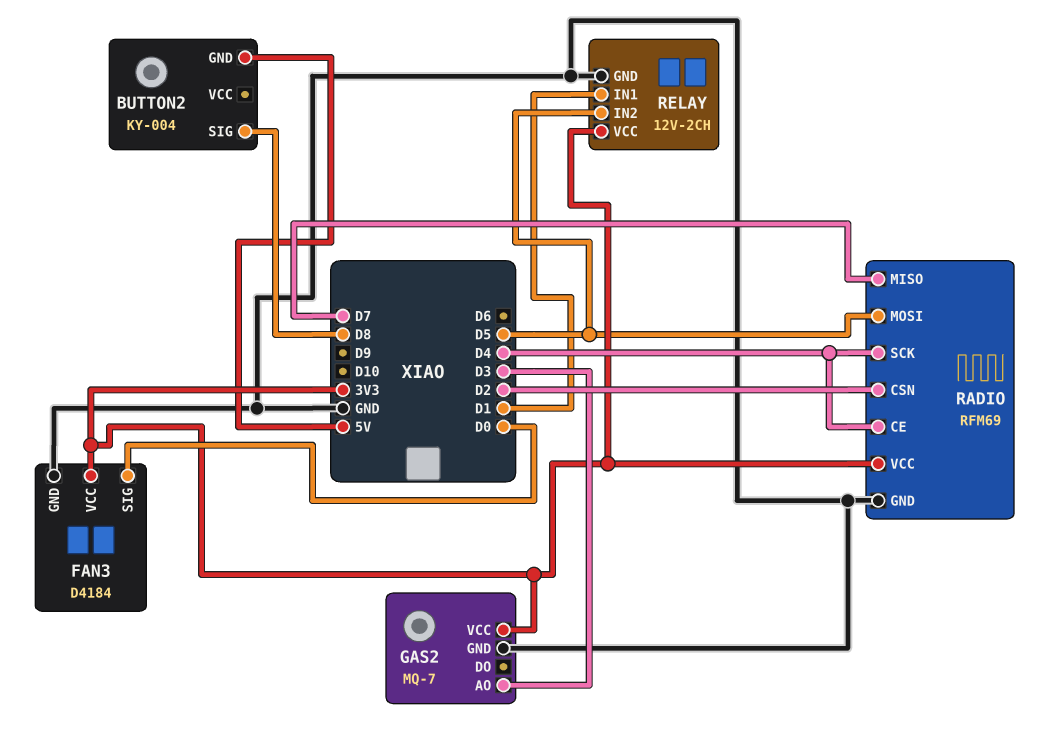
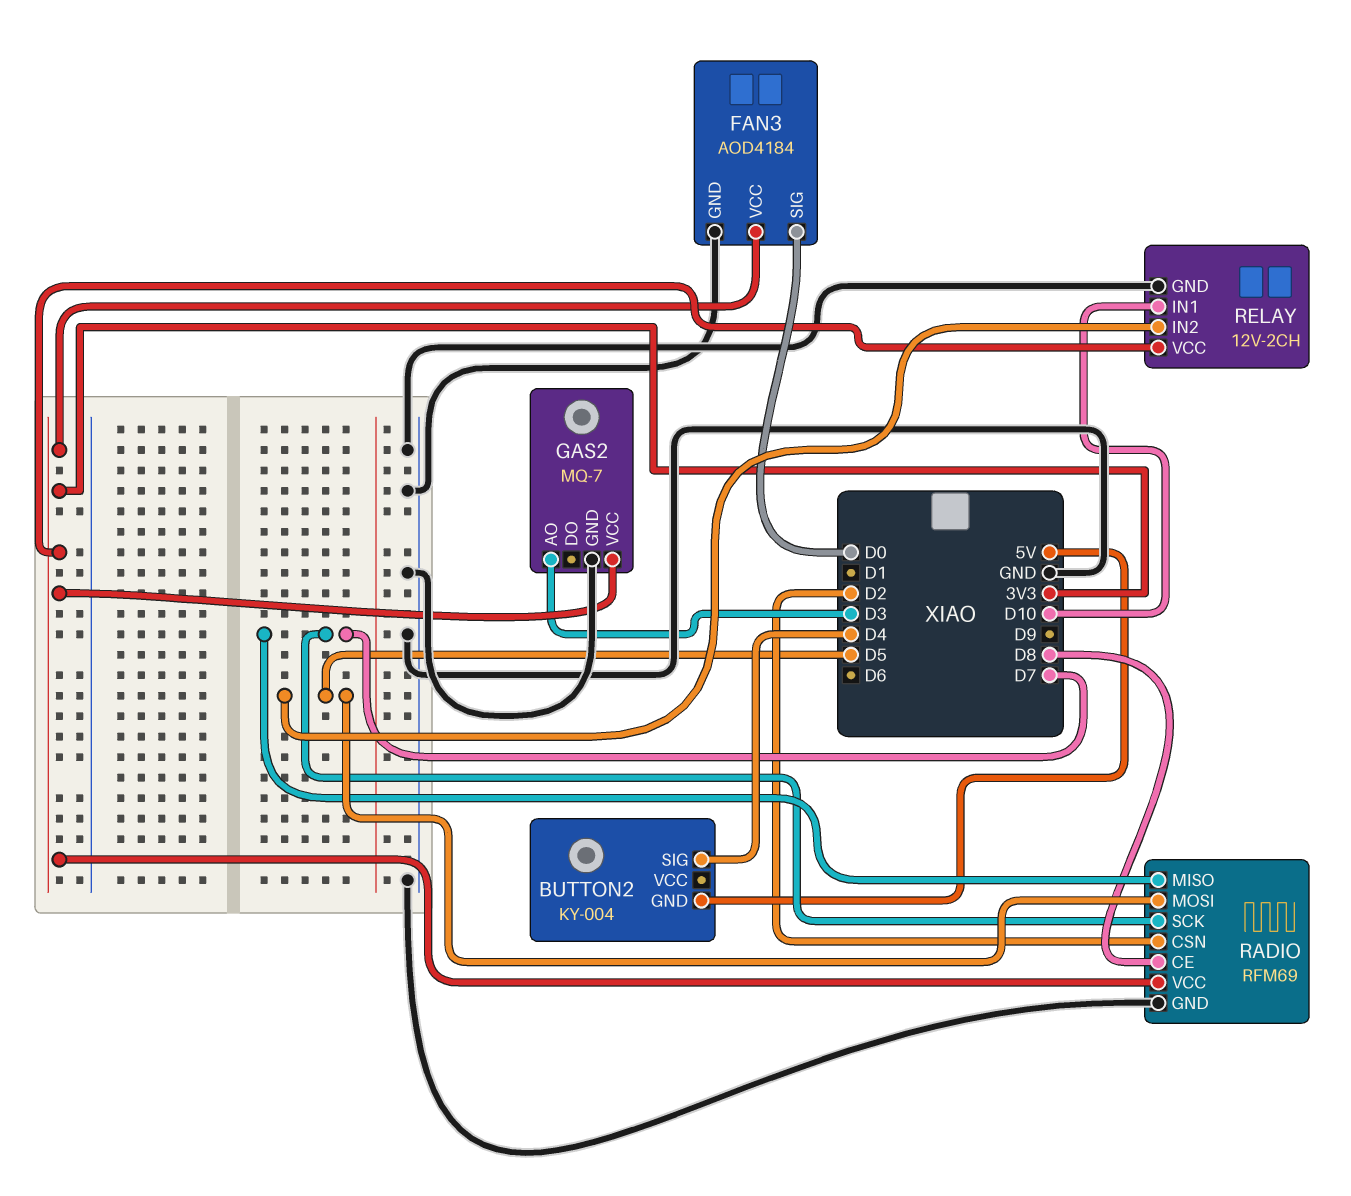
BUTTON2 pin SIG: D8 -> D4
FAN3: D4184 -> AOD4184
RADIO pin CE: D4 -> D8
RADIO pin SCK: D4 -> D7
RELAY pin IN1: D1 -> D10

